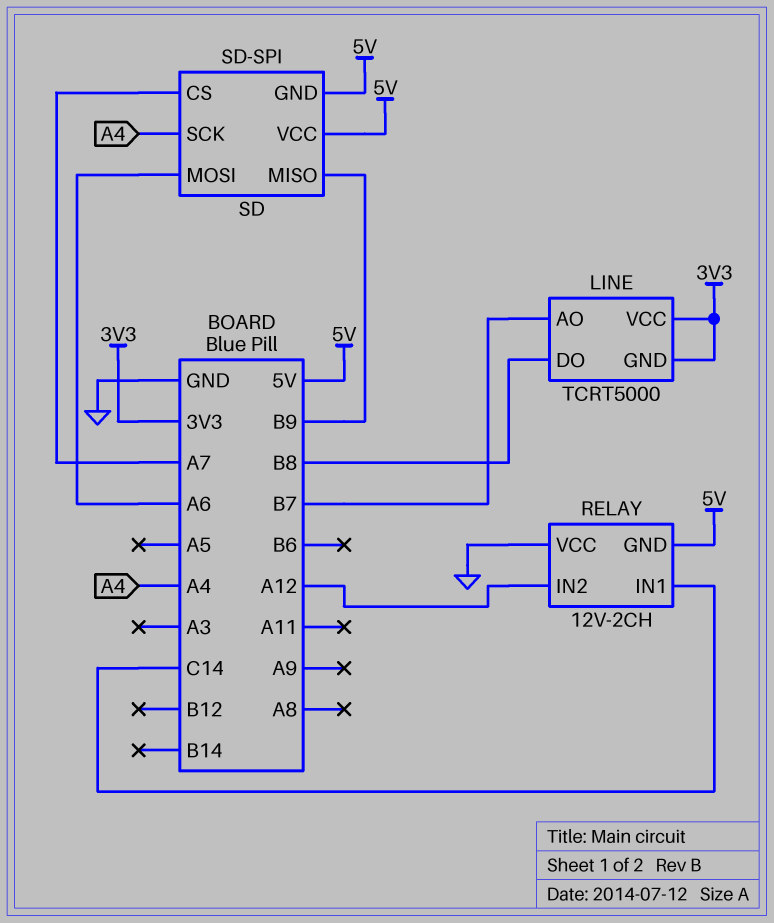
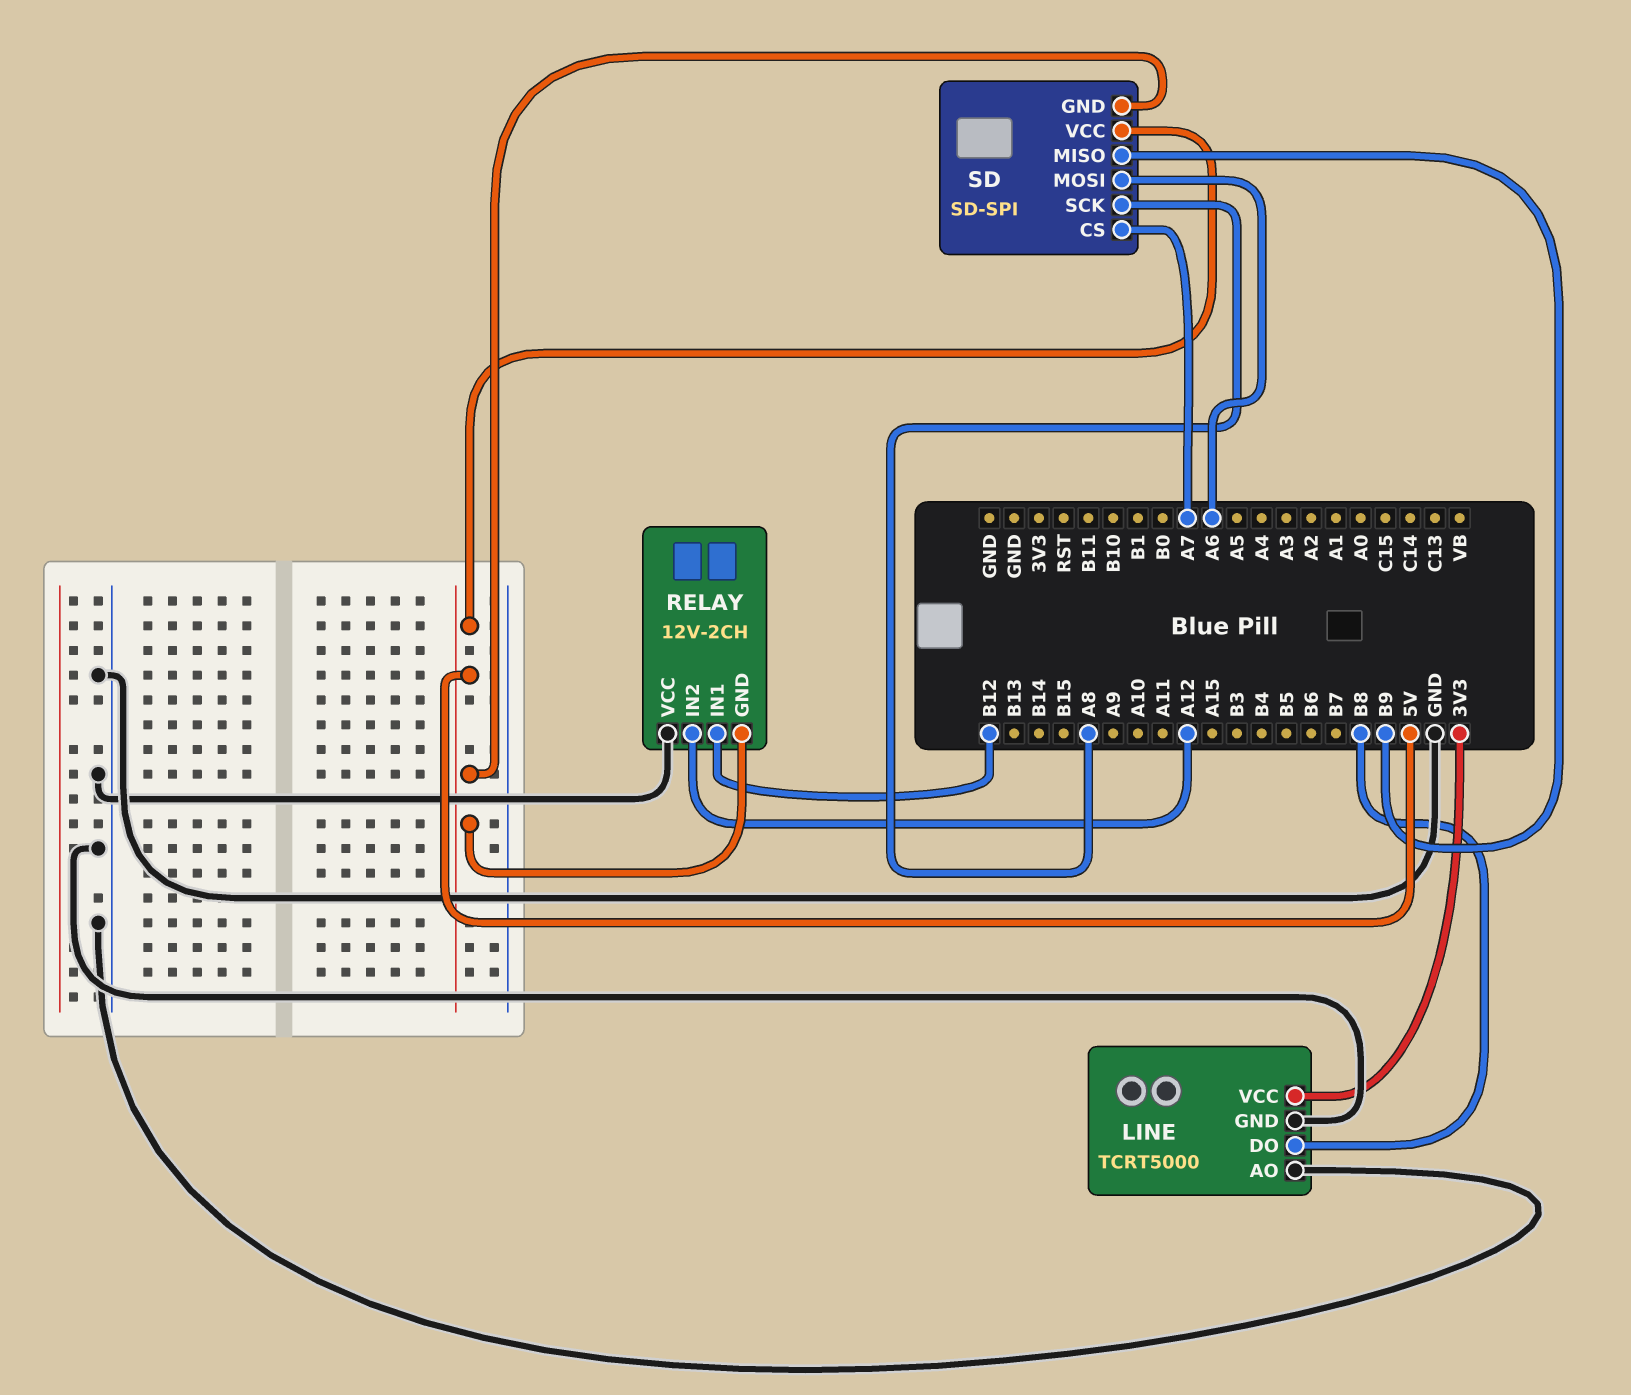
LINE pin AO: B7 -> GND
LINE pin GND: 3V3 -> GND
RELAY pin IN1: C14 -> B12
SD pin SCK: A4 -> A8

